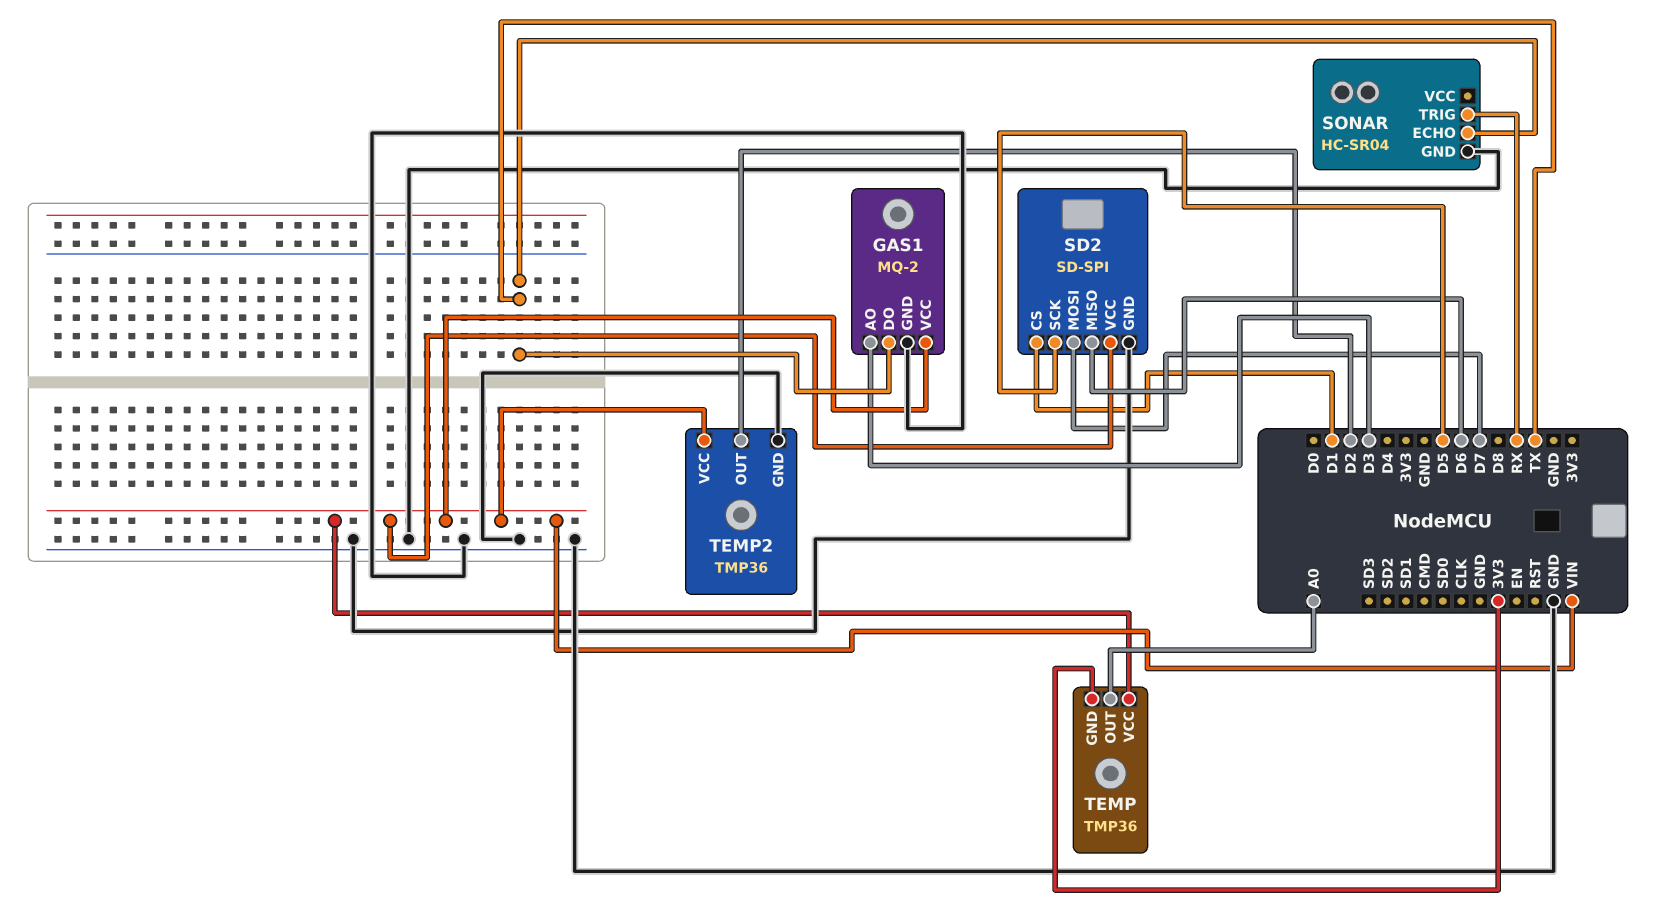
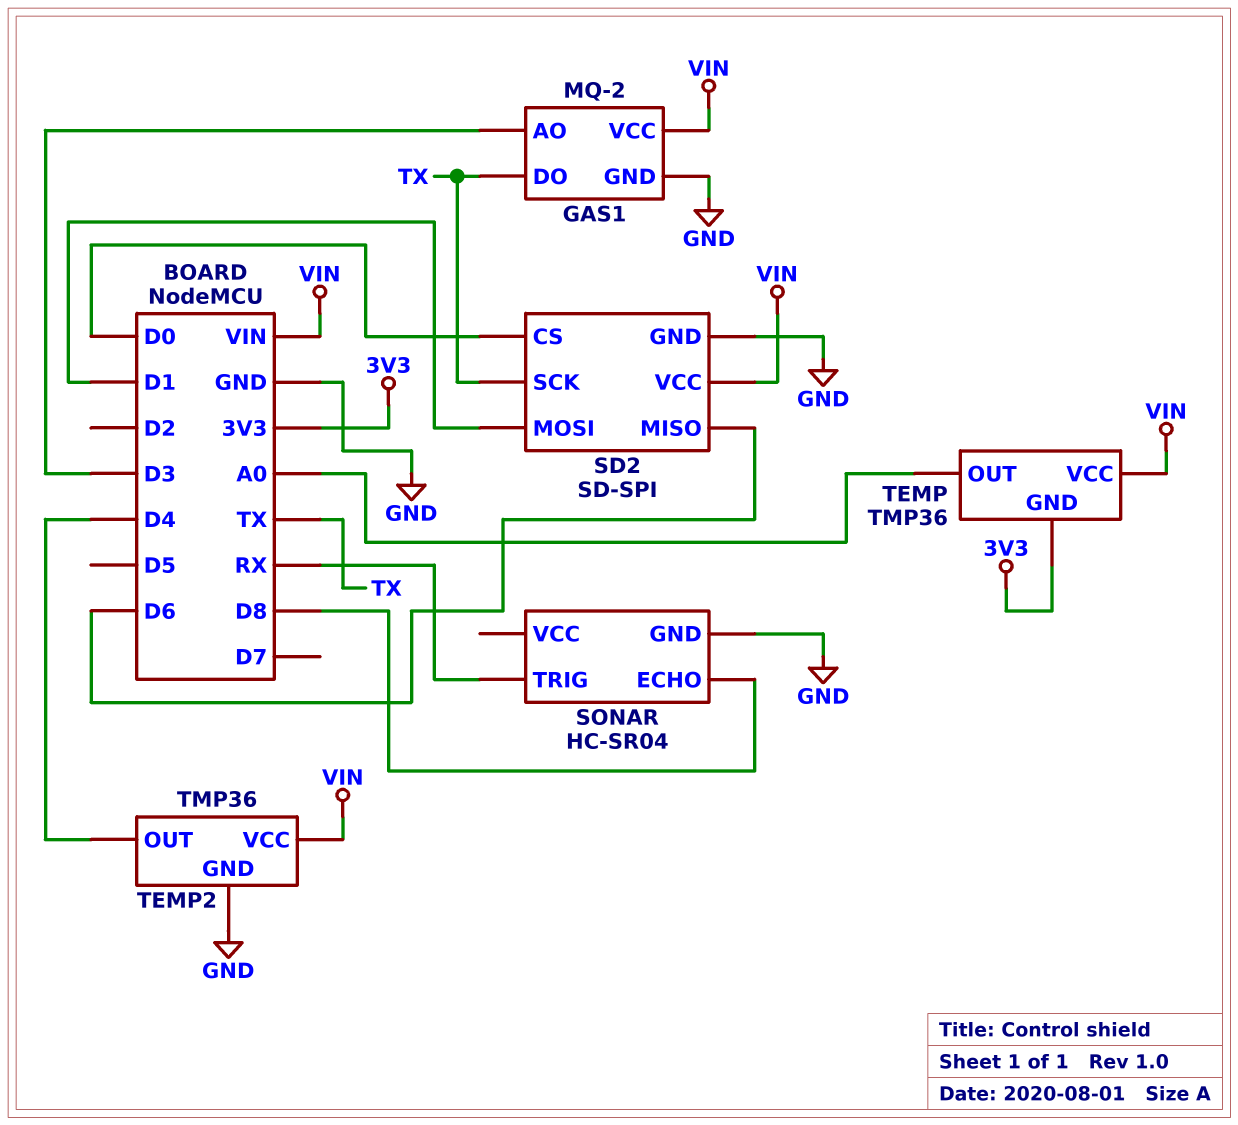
SD2 pin CS: D1 -> D0
SD2 pin MOSI: D7 -> D1
SD2 pin SCK: D5 -> TX
SONAR pin ECHO: TX -> D8
TEMP2 pin OUT: D2 -> D4

